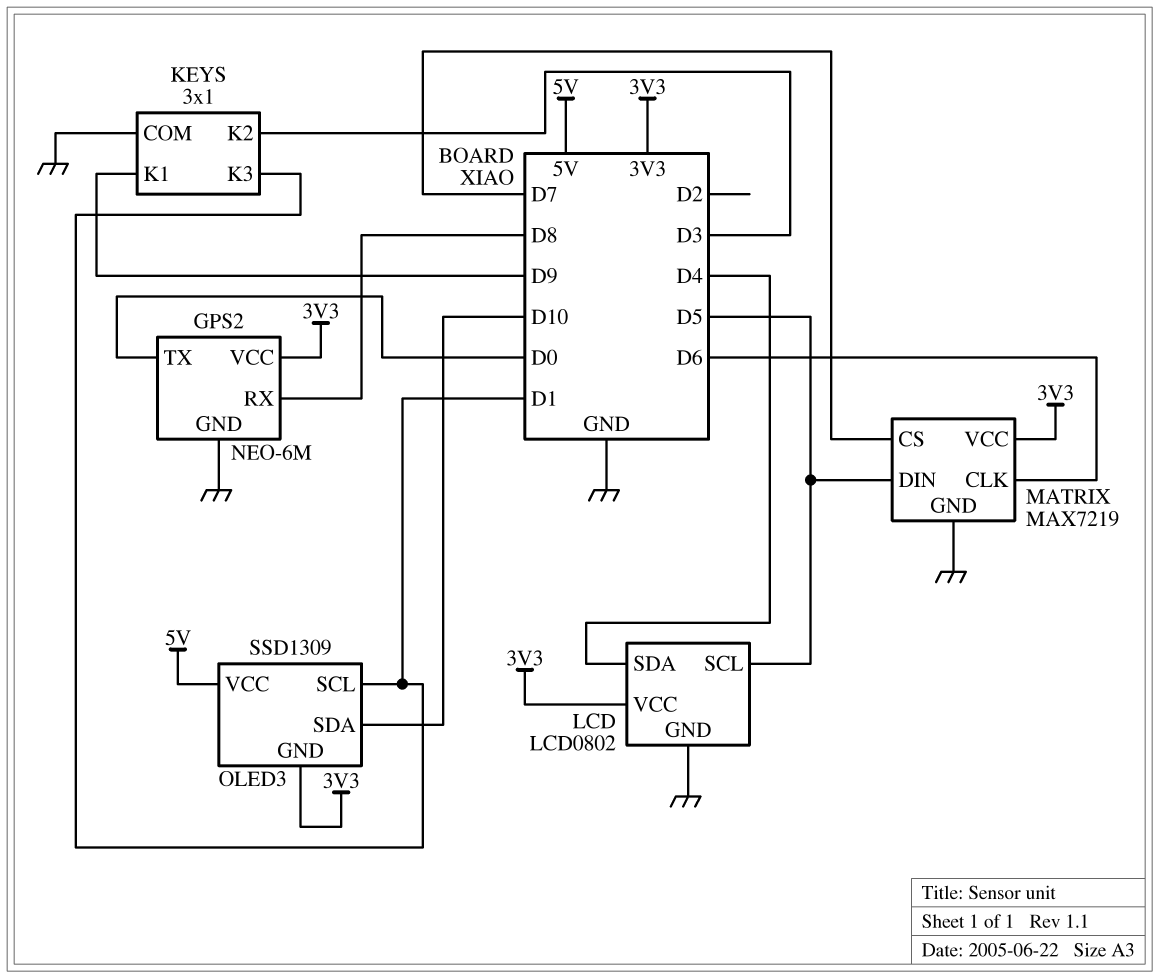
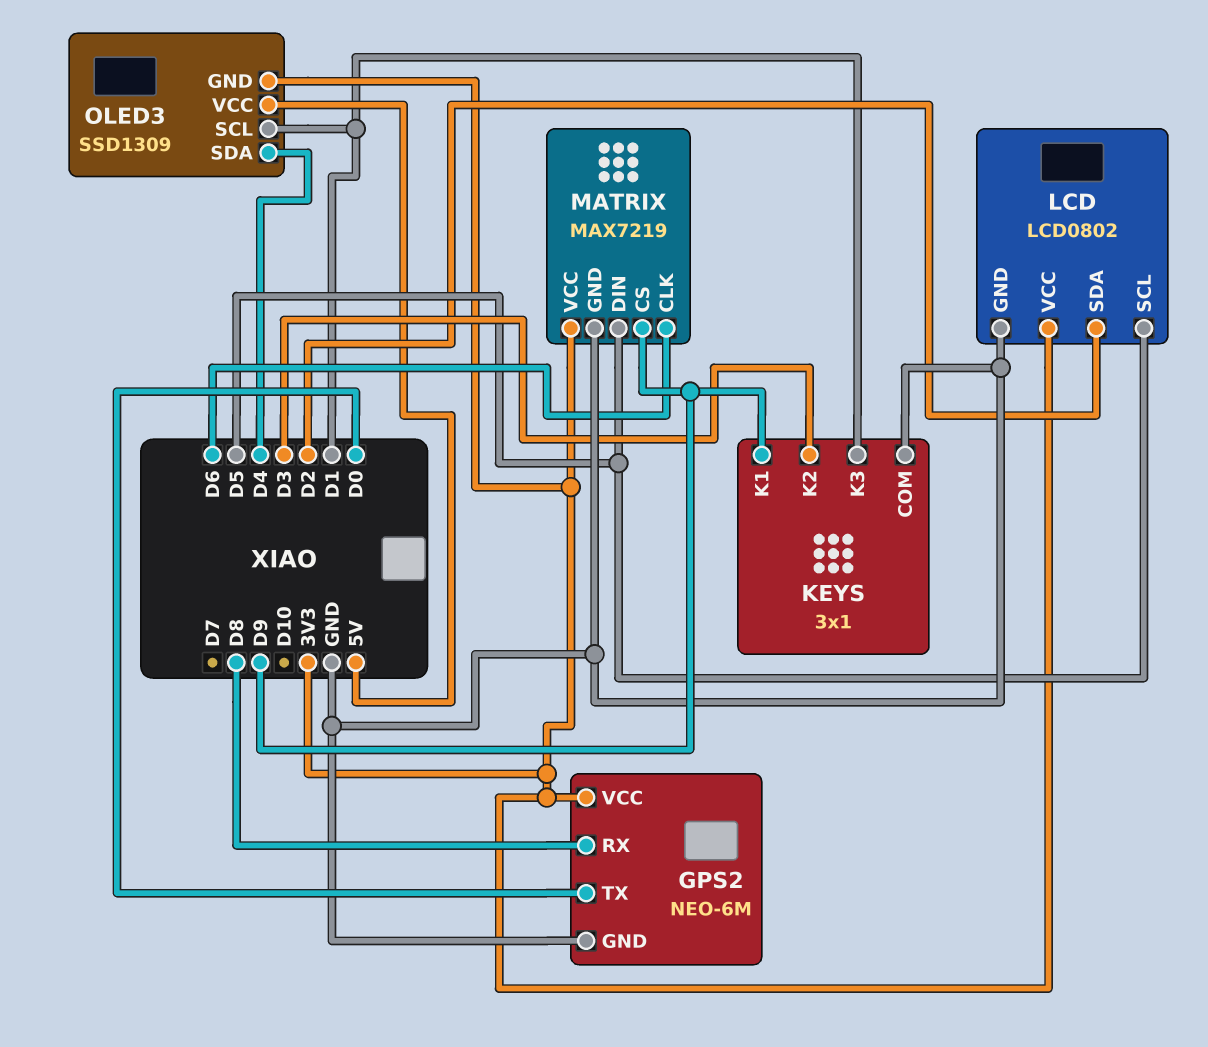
LCD pin SDA: D4 -> D2
MATRIX pin CS: D7 -> D9
OLED3 pin SDA: D10 -> D4

